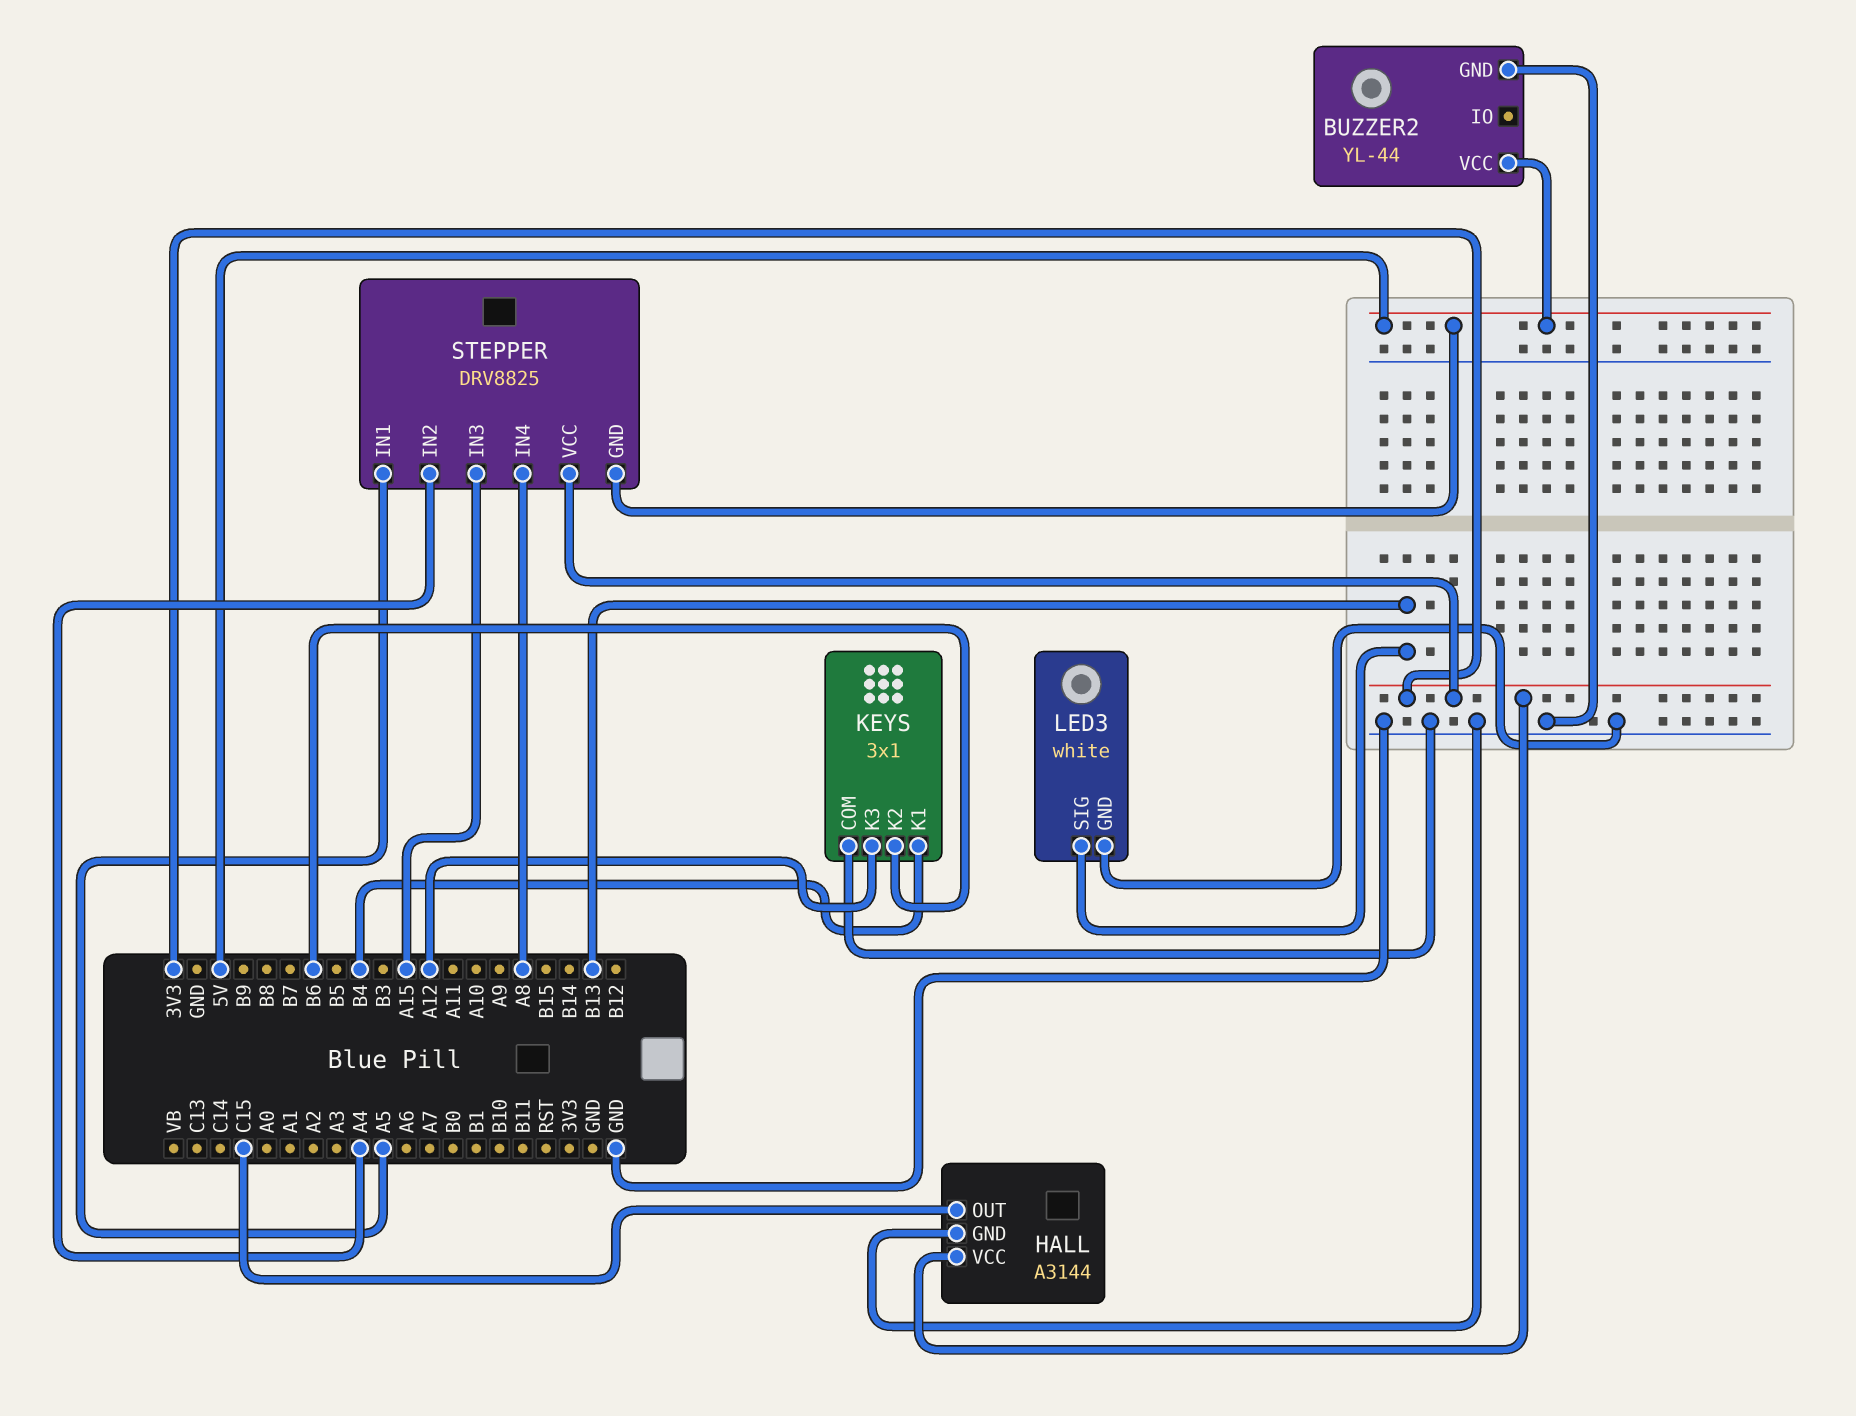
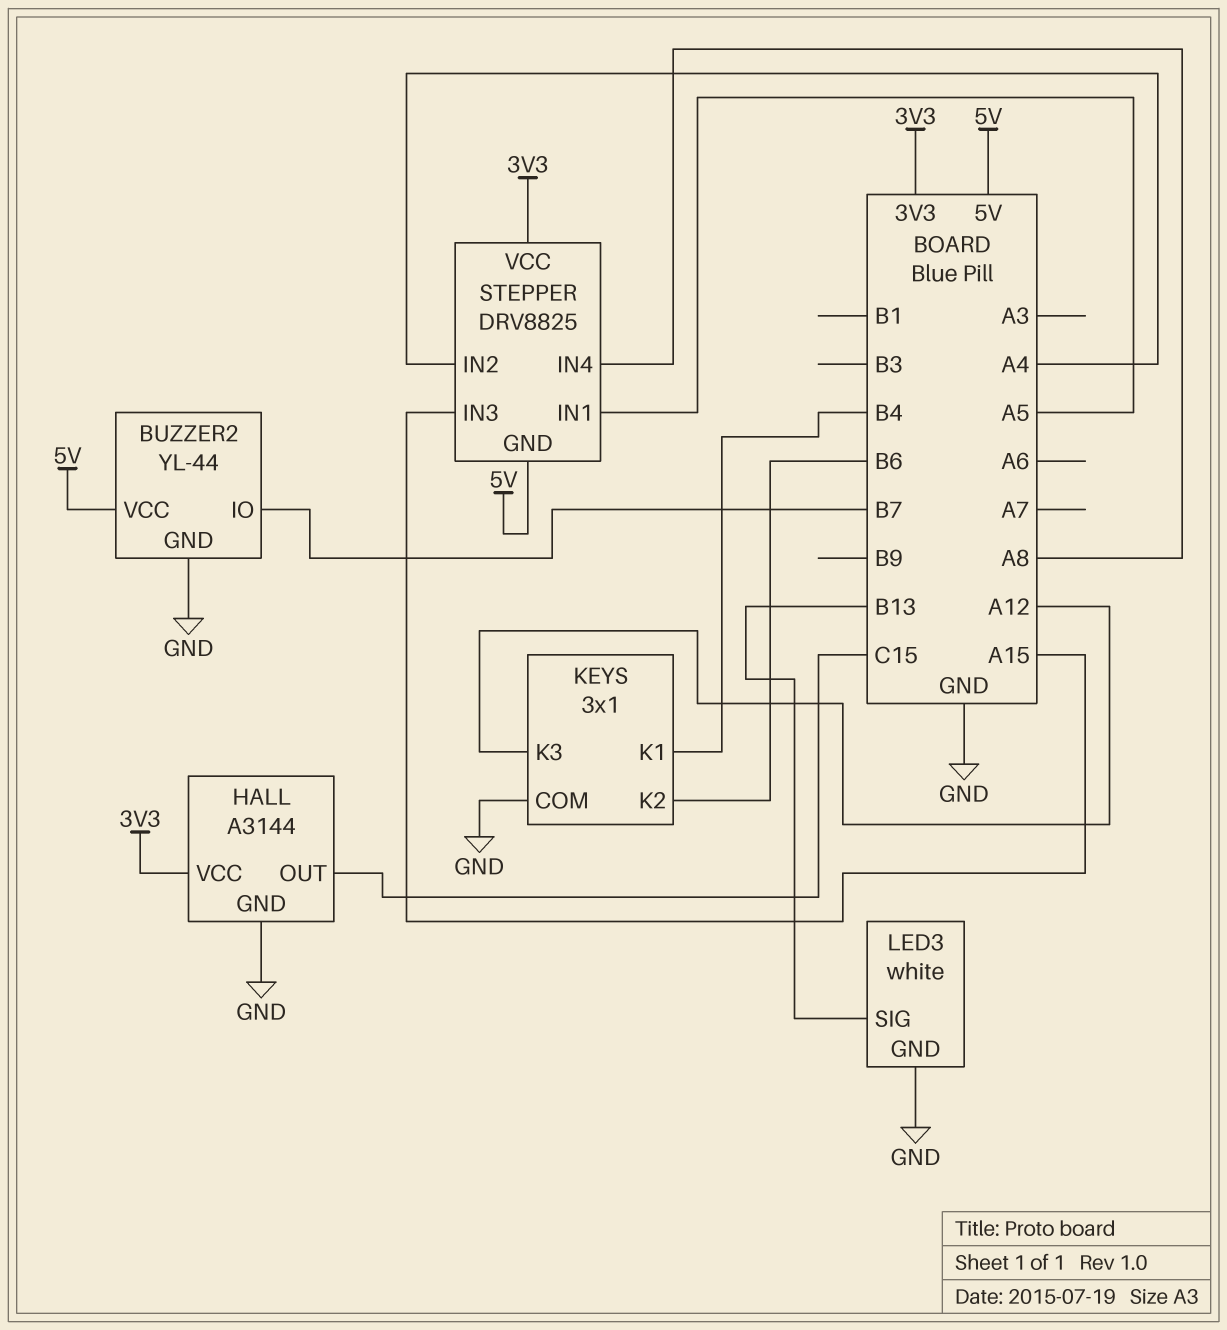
BUZZER2 pin IO: none -> B7

